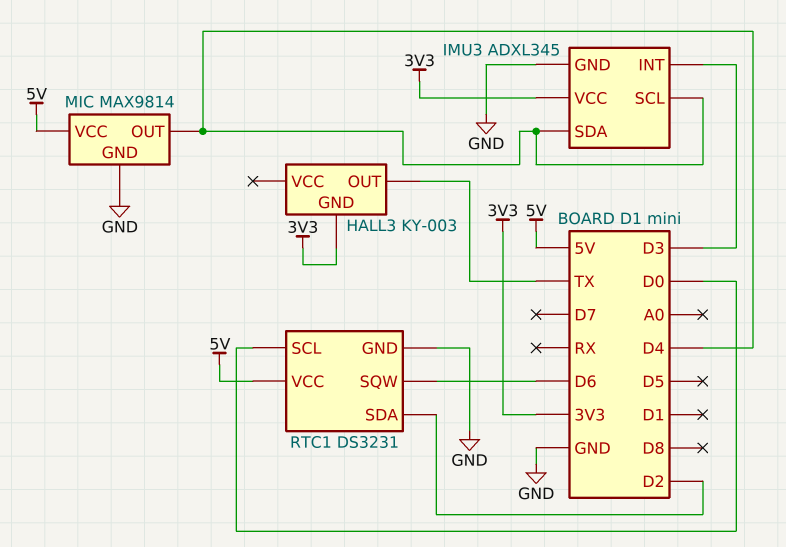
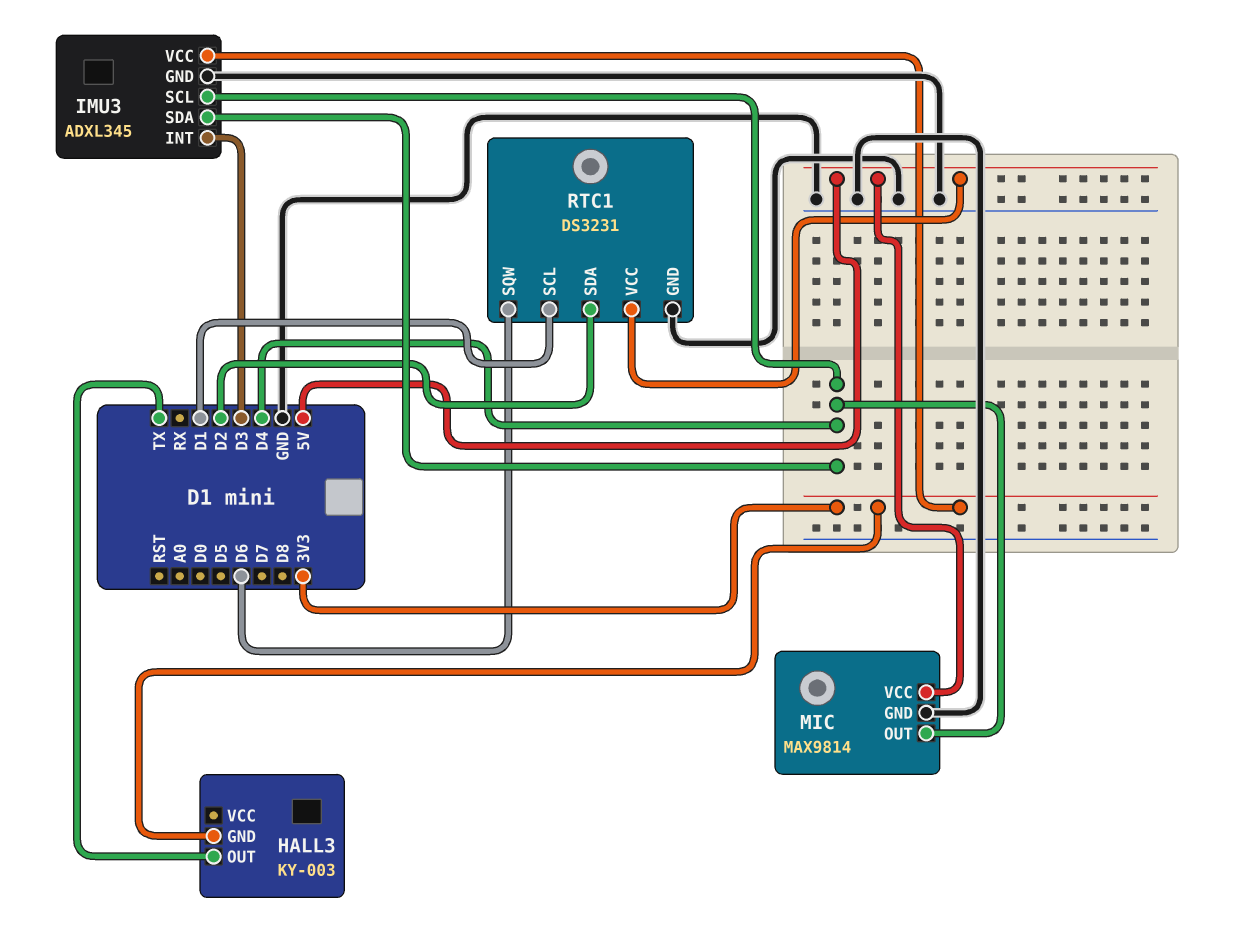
RTC1 pin SCL: D0 -> D1

